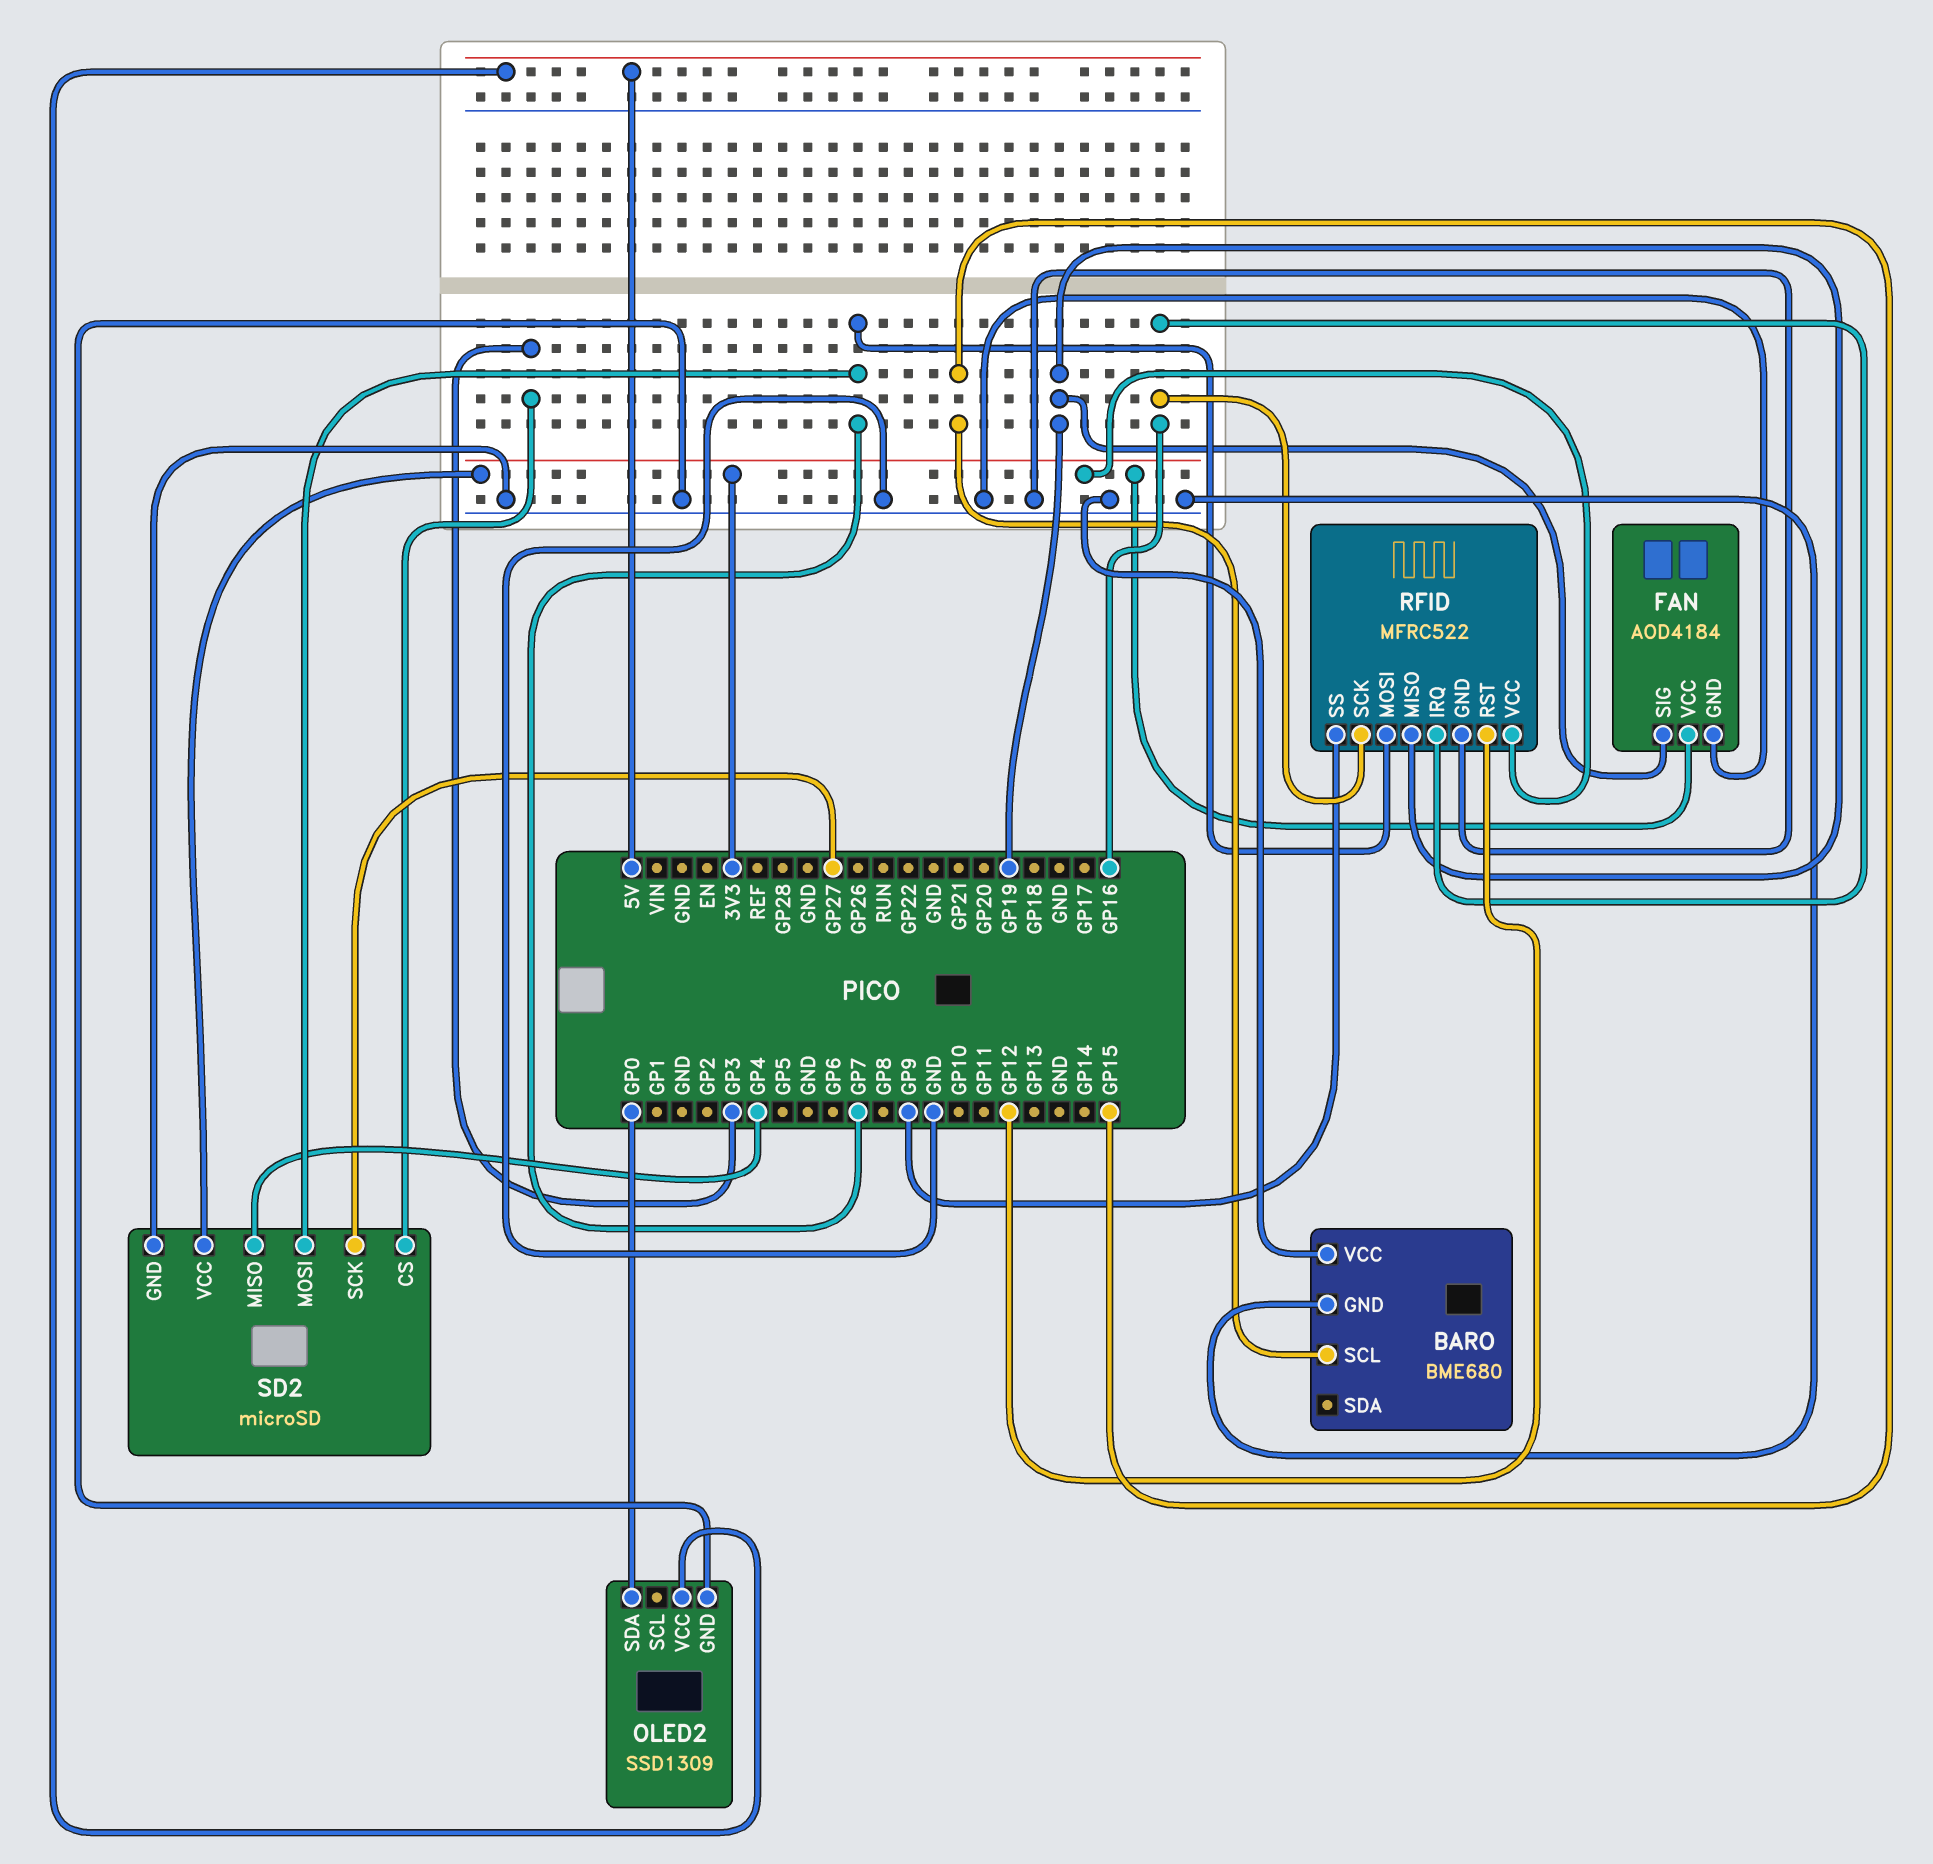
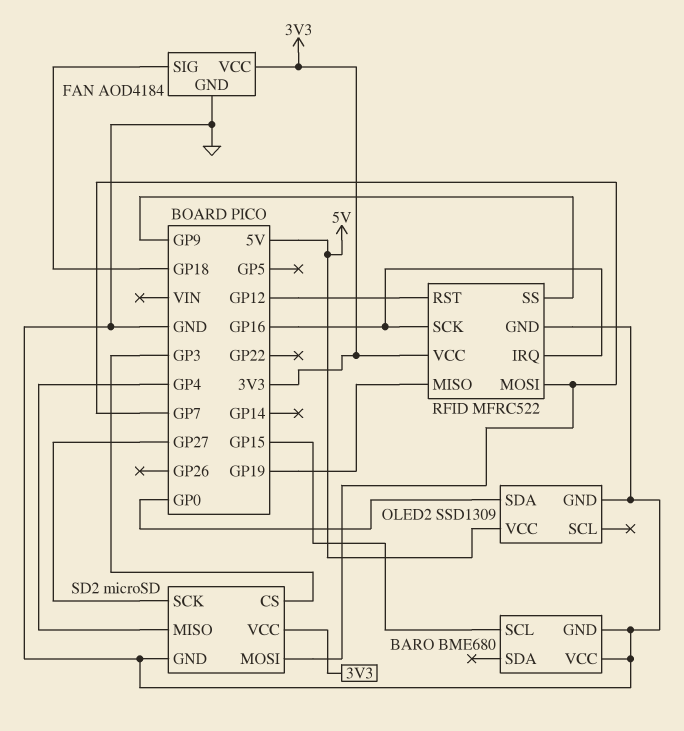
FAN pin SIG: GP19 -> GP18

